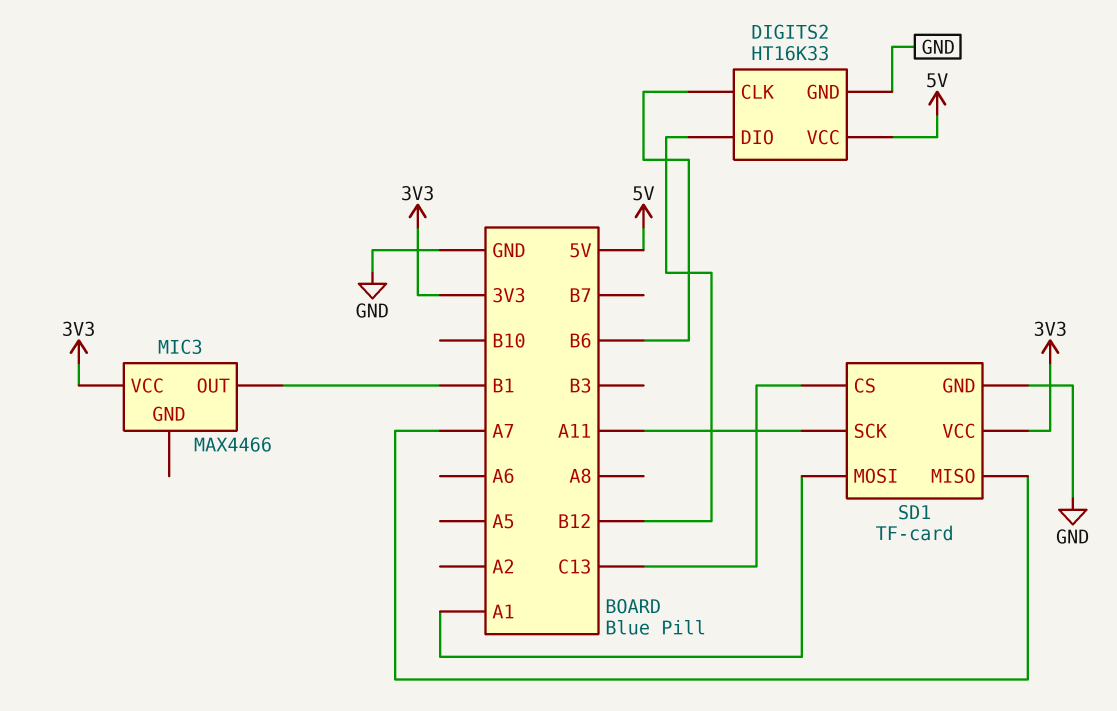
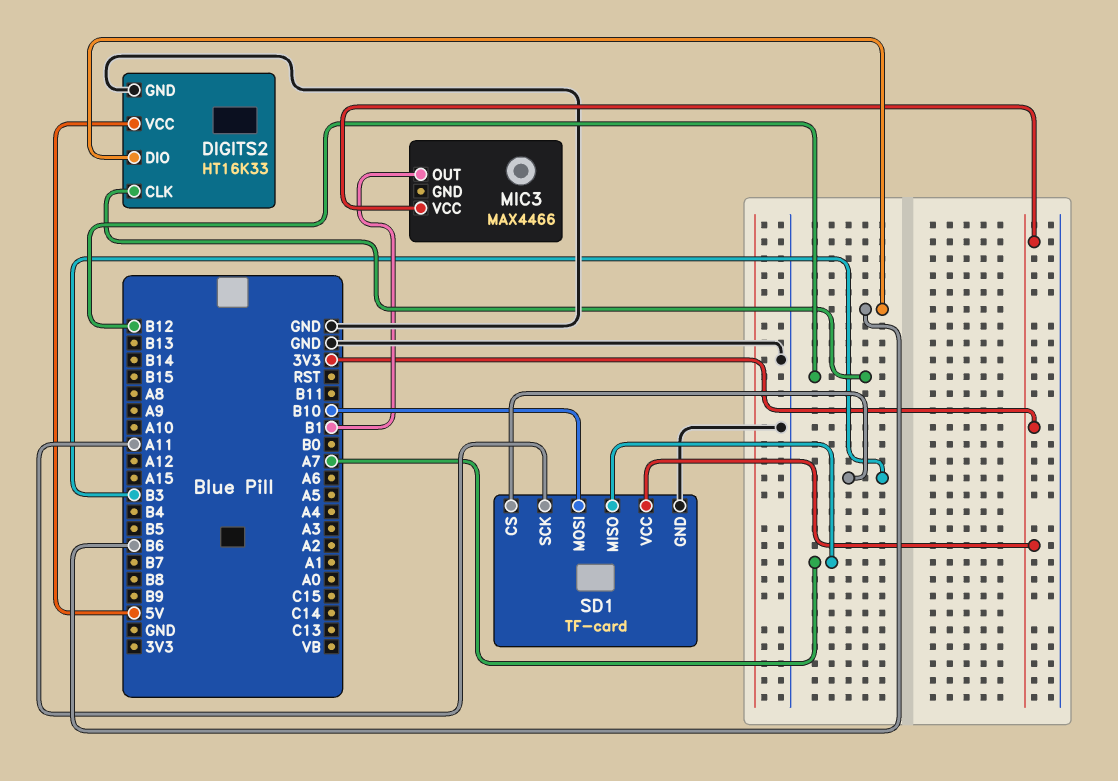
DIGITS2 pin CLK: B6 -> B12
DIGITS2 pin DIO: B12 -> B6
SD1 pin CS: C13 -> B3
SD1 pin MOSI: A1 -> B10

